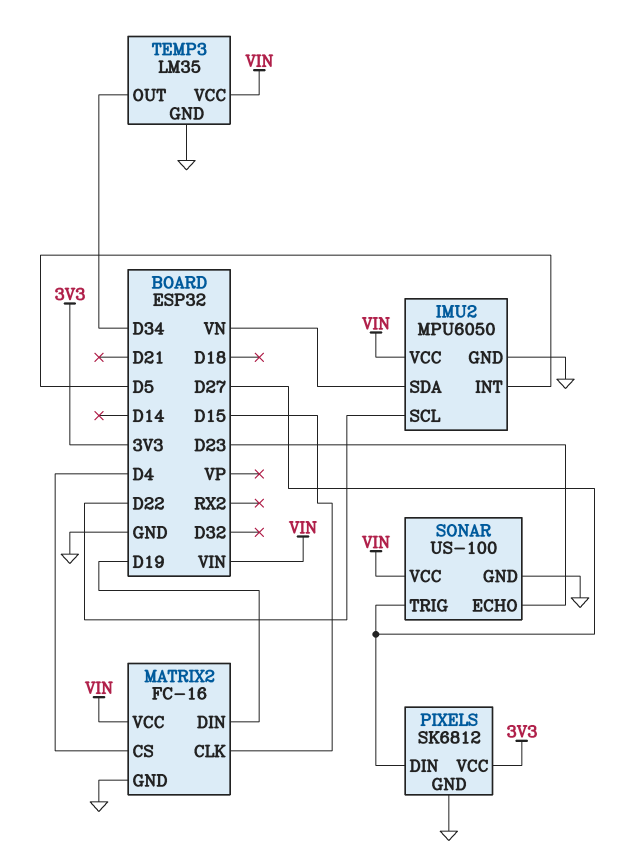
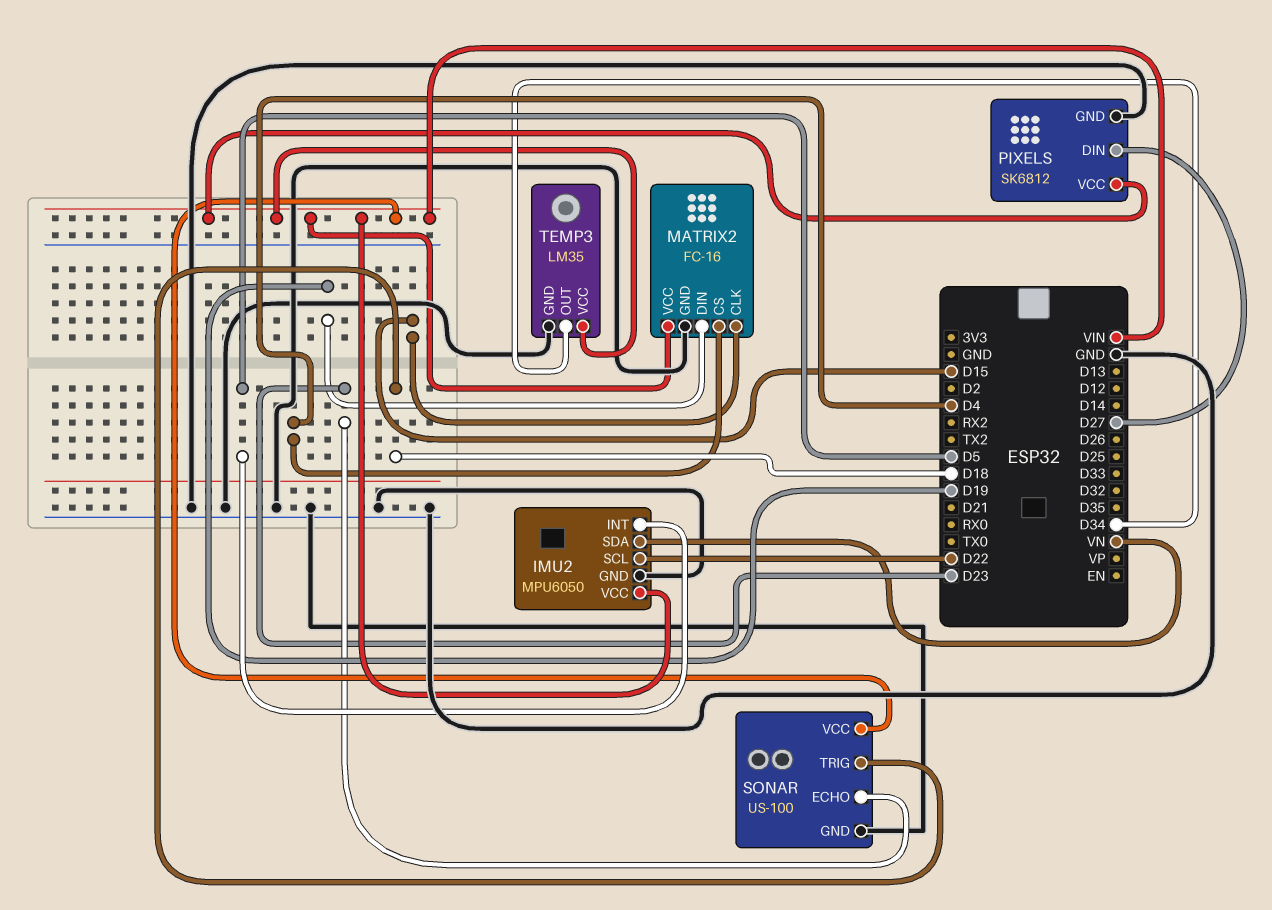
PIXELS pin VCC: 3V3 -> VIN
SONAR pin TRIG: D27 -> D18

